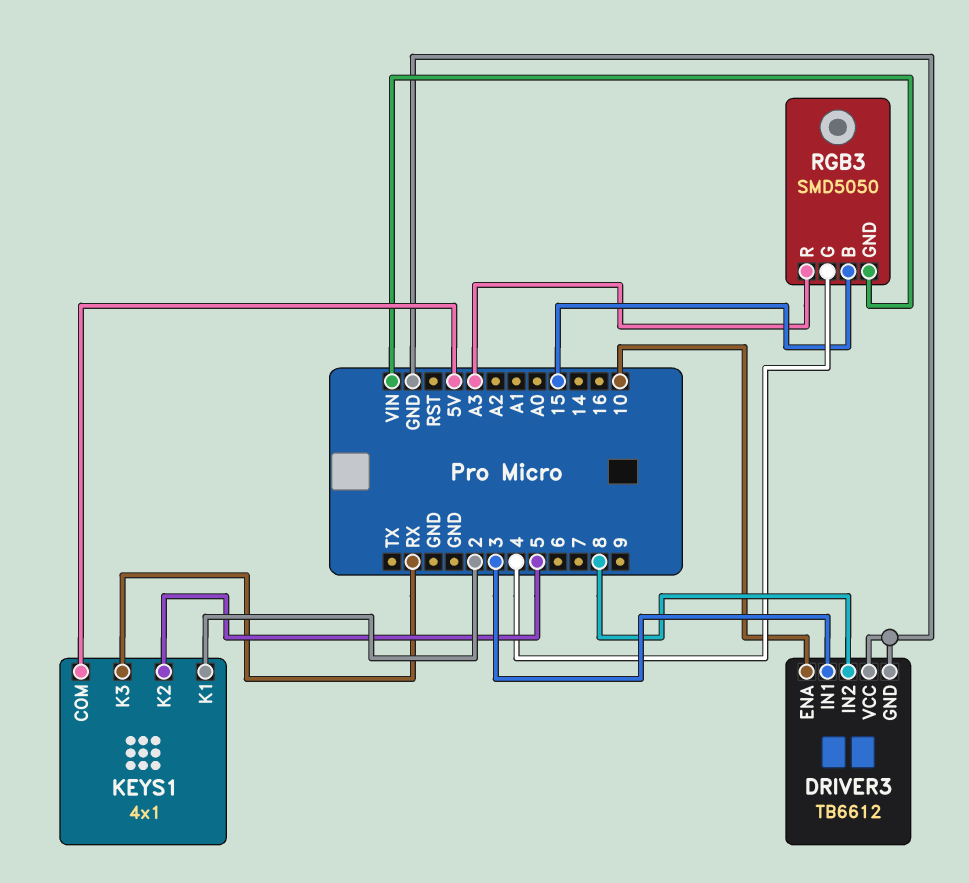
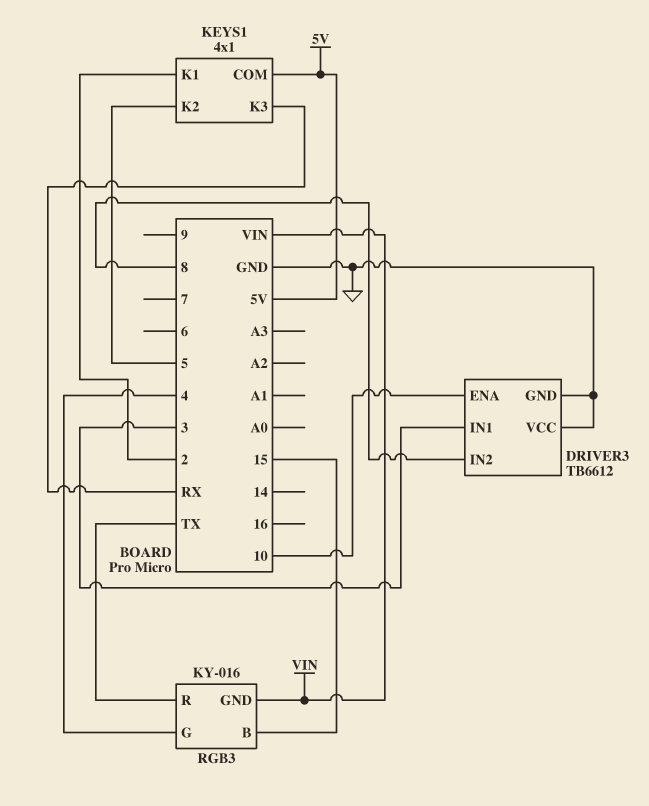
RGB3: SMD5050 -> KY-016
RGB3 pin R: A3 -> TX

